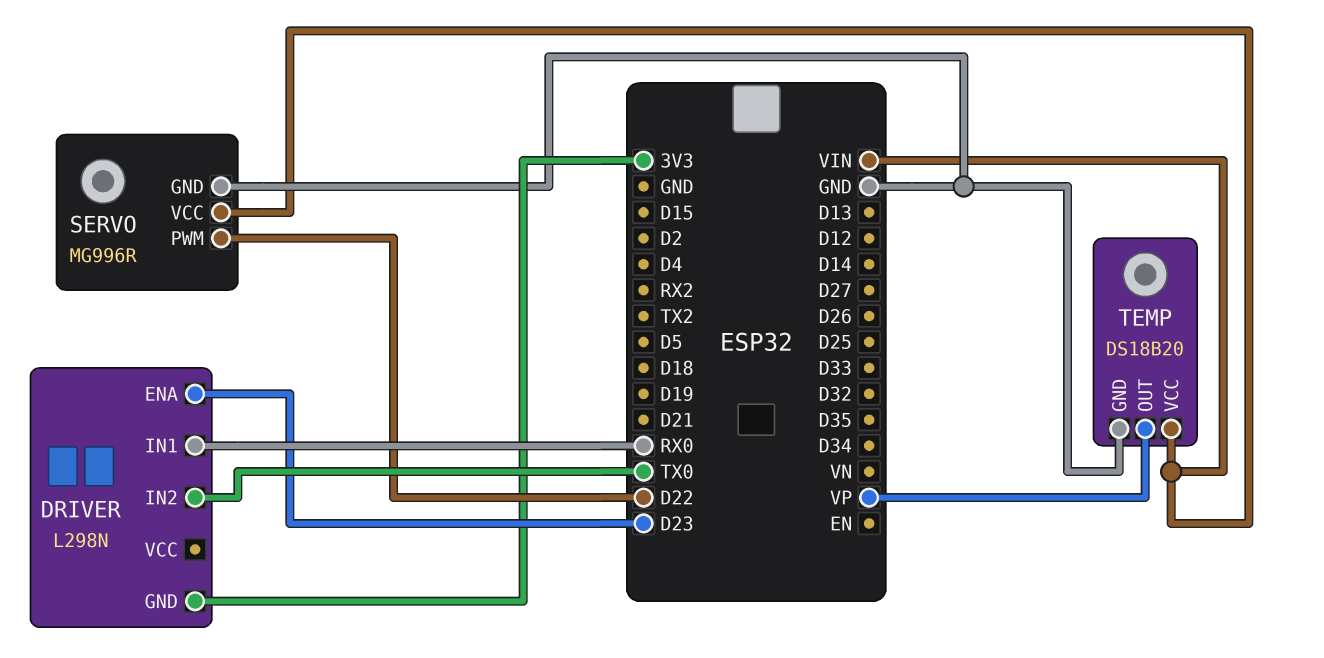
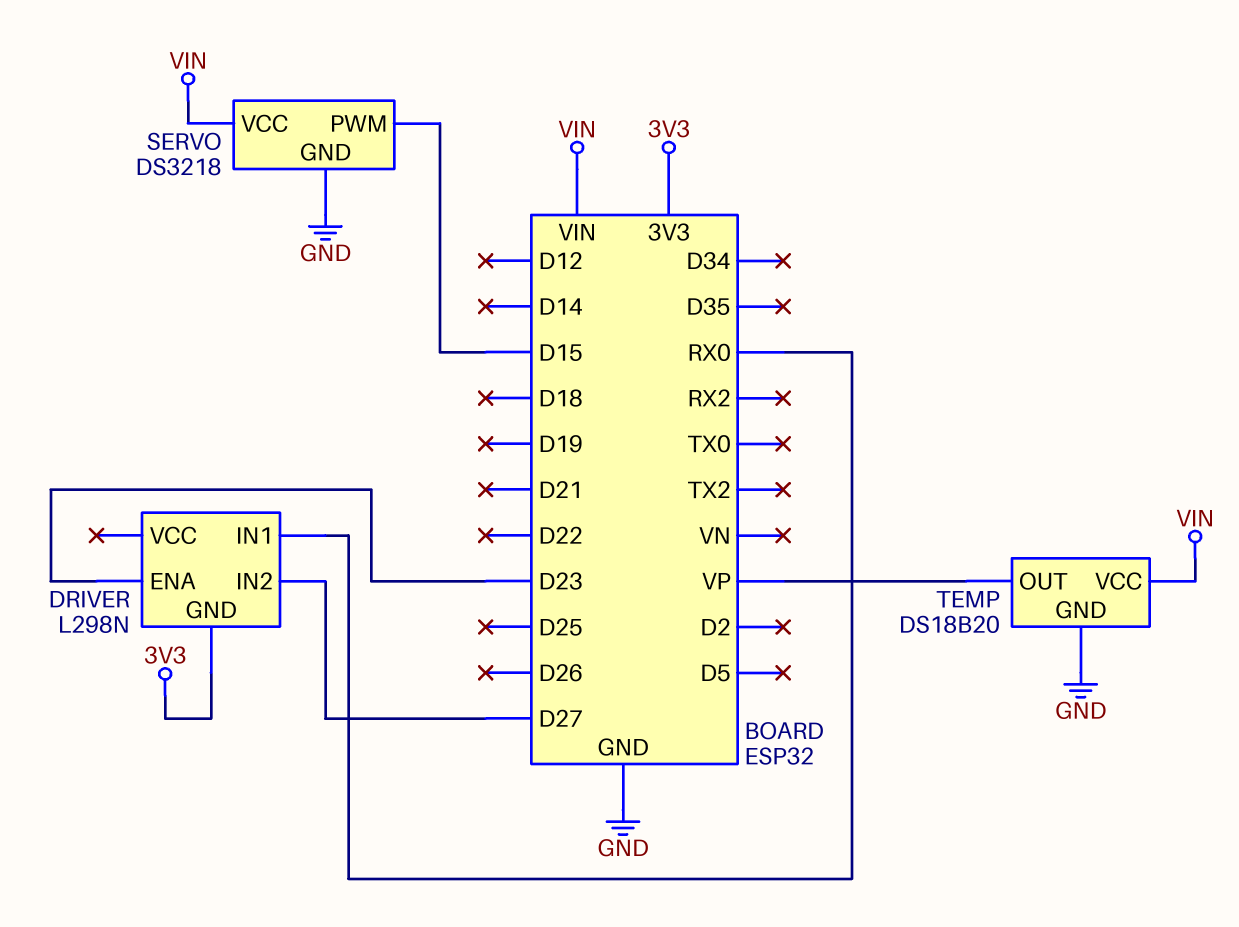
DRIVER pin IN2: TX0 -> D27
SERVO: MG996R -> DS3218
SERVO pin PWM: D22 -> D15

